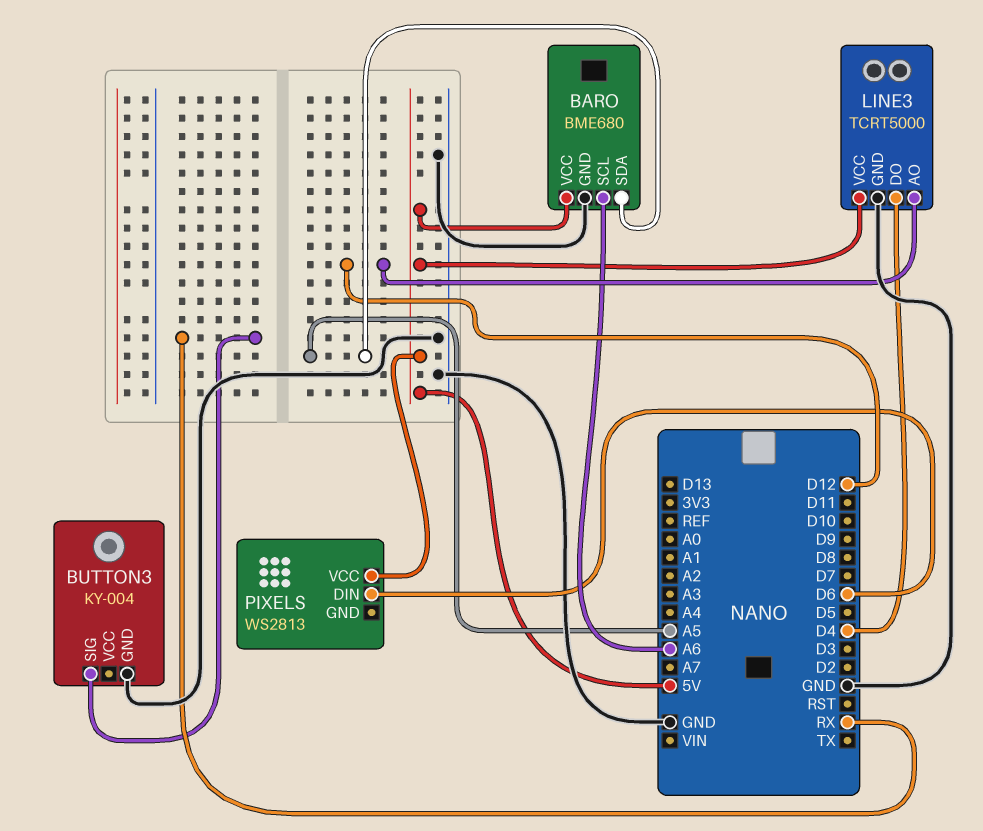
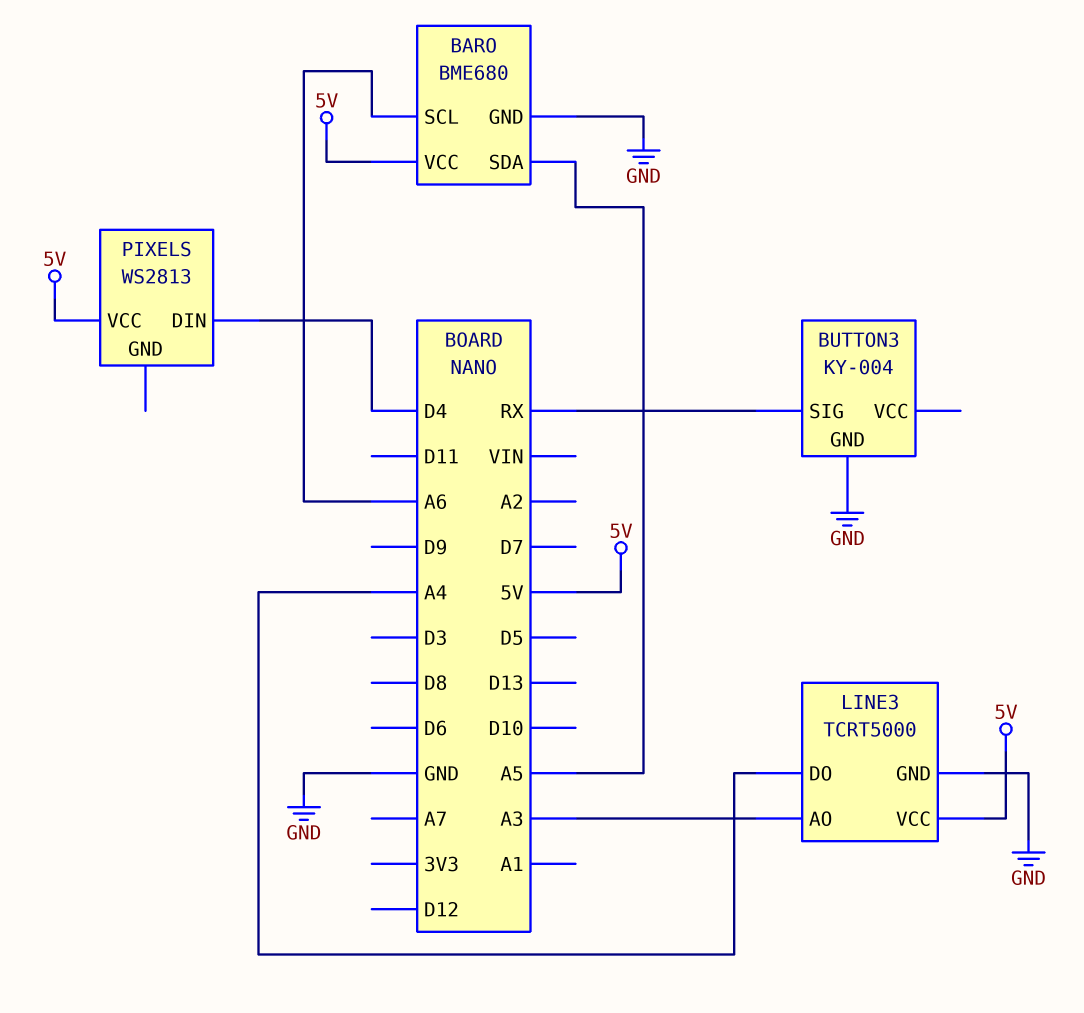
LINE3 pin AO: D12 -> A3
LINE3 pin DO: D4 -> A4
PIXELS pin DIN: D6 -> D4

